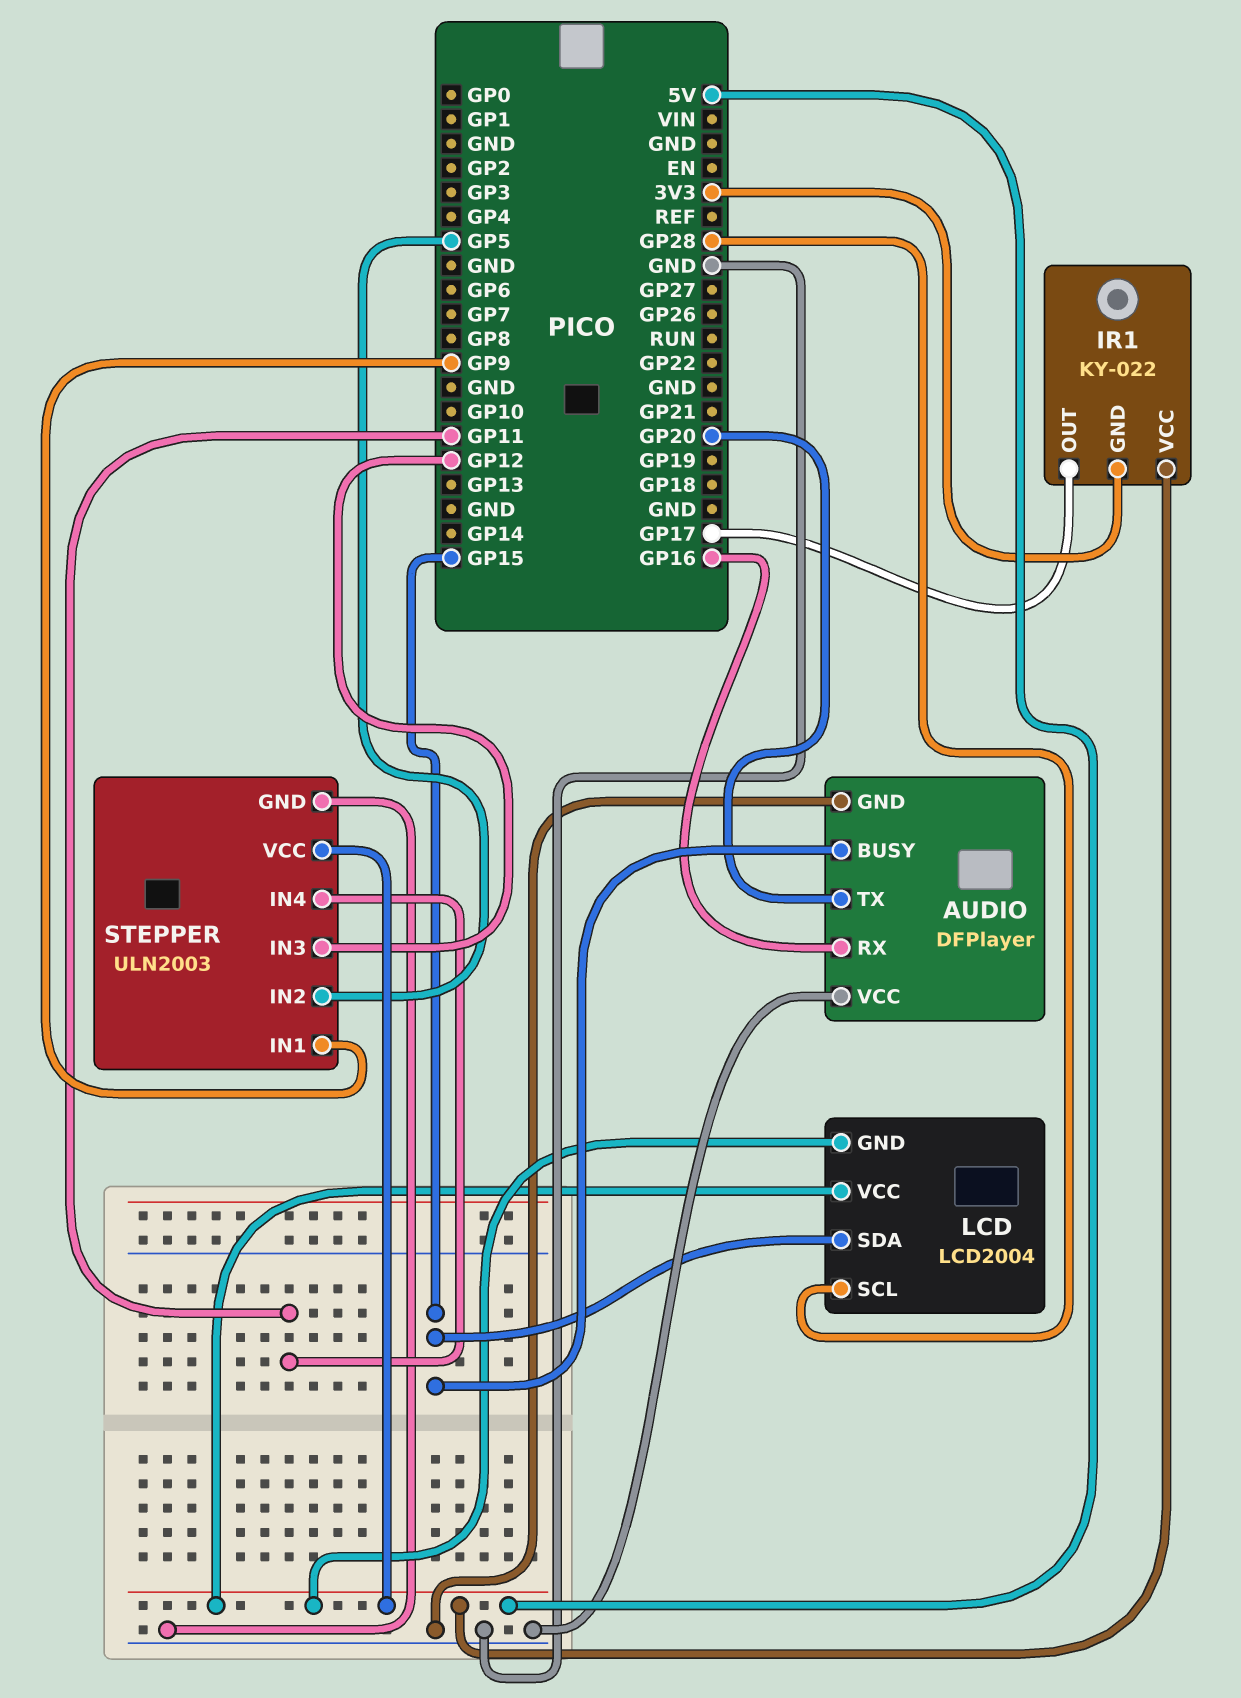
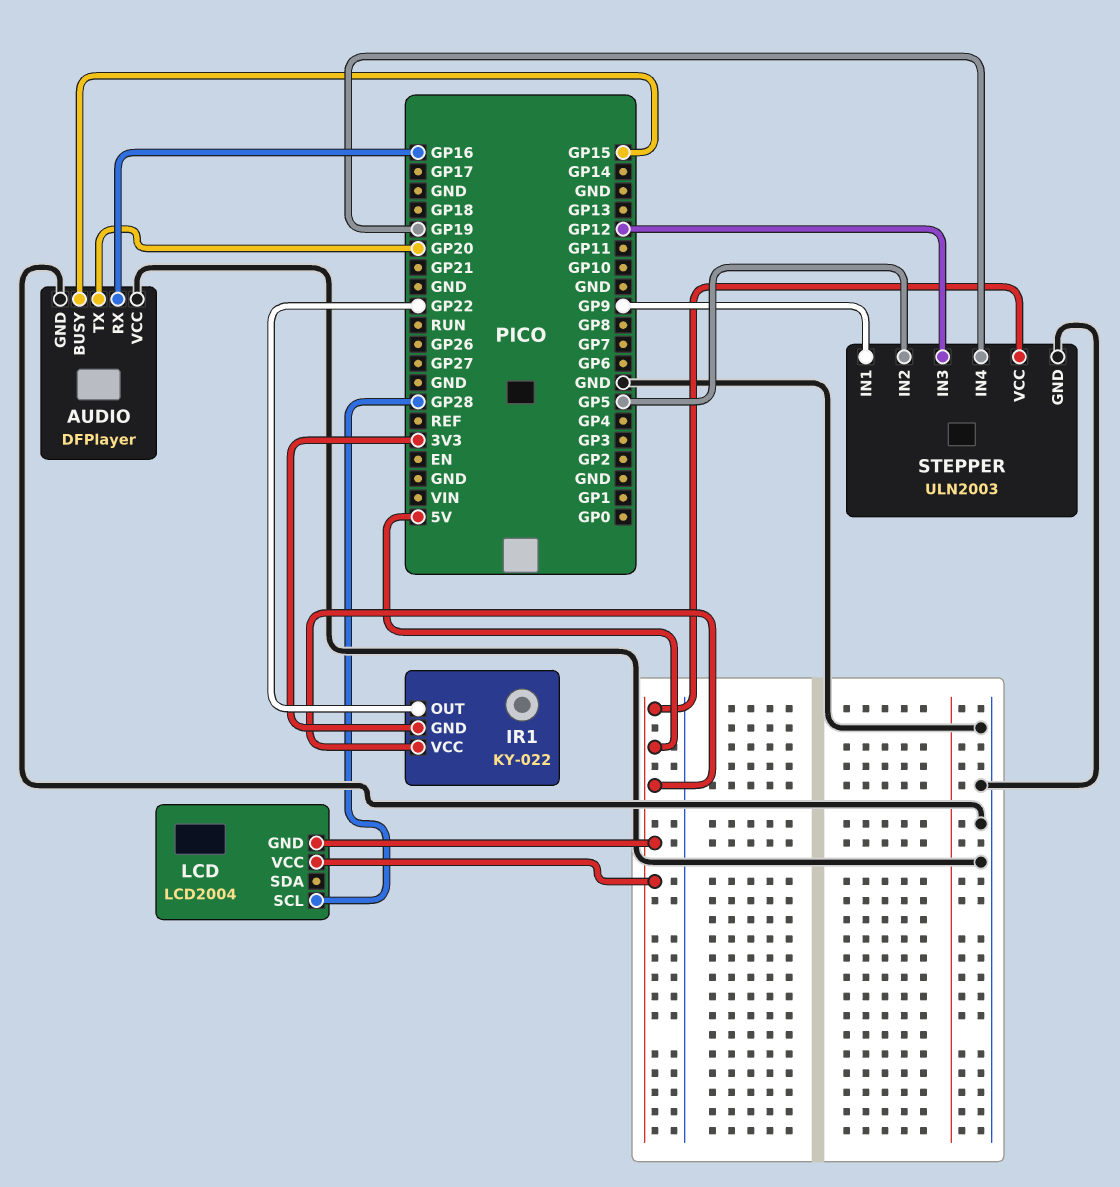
IR1 pin OUT: GP17 -> GP22
LCD pin SDA: GP15 -> none
STEPPER pin IN4: GP11 -> GP19

